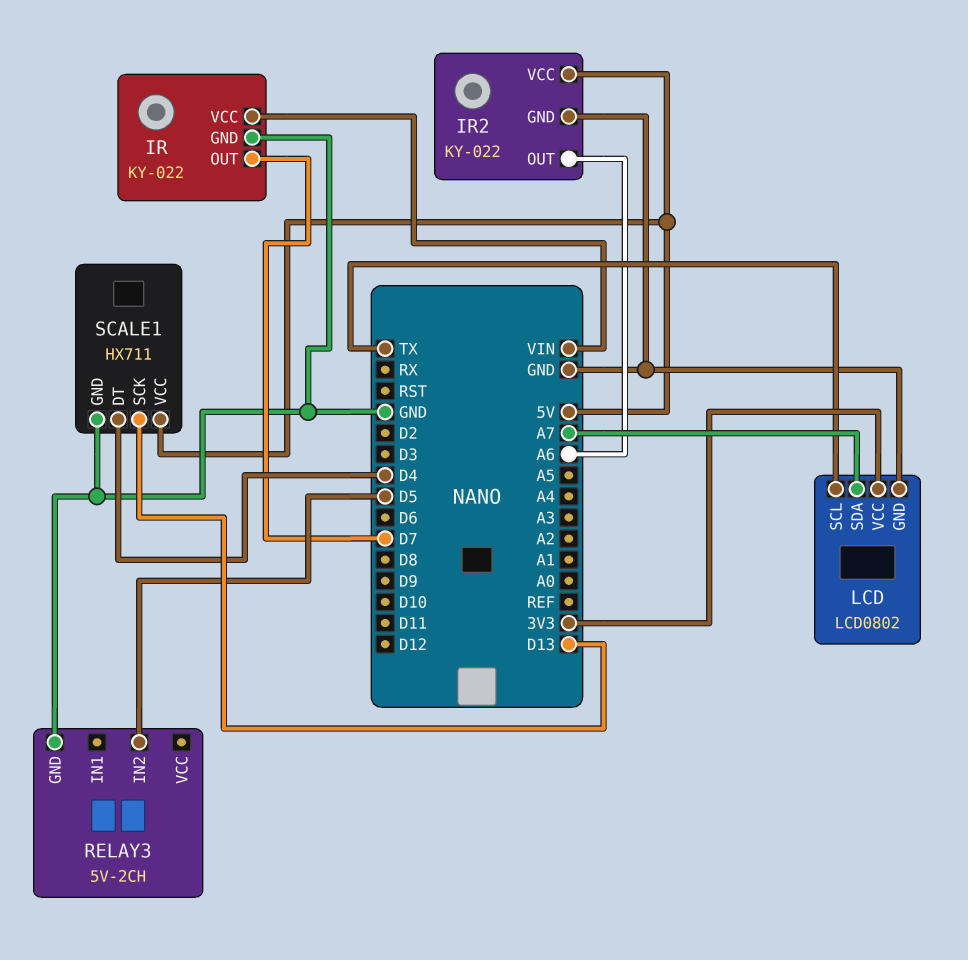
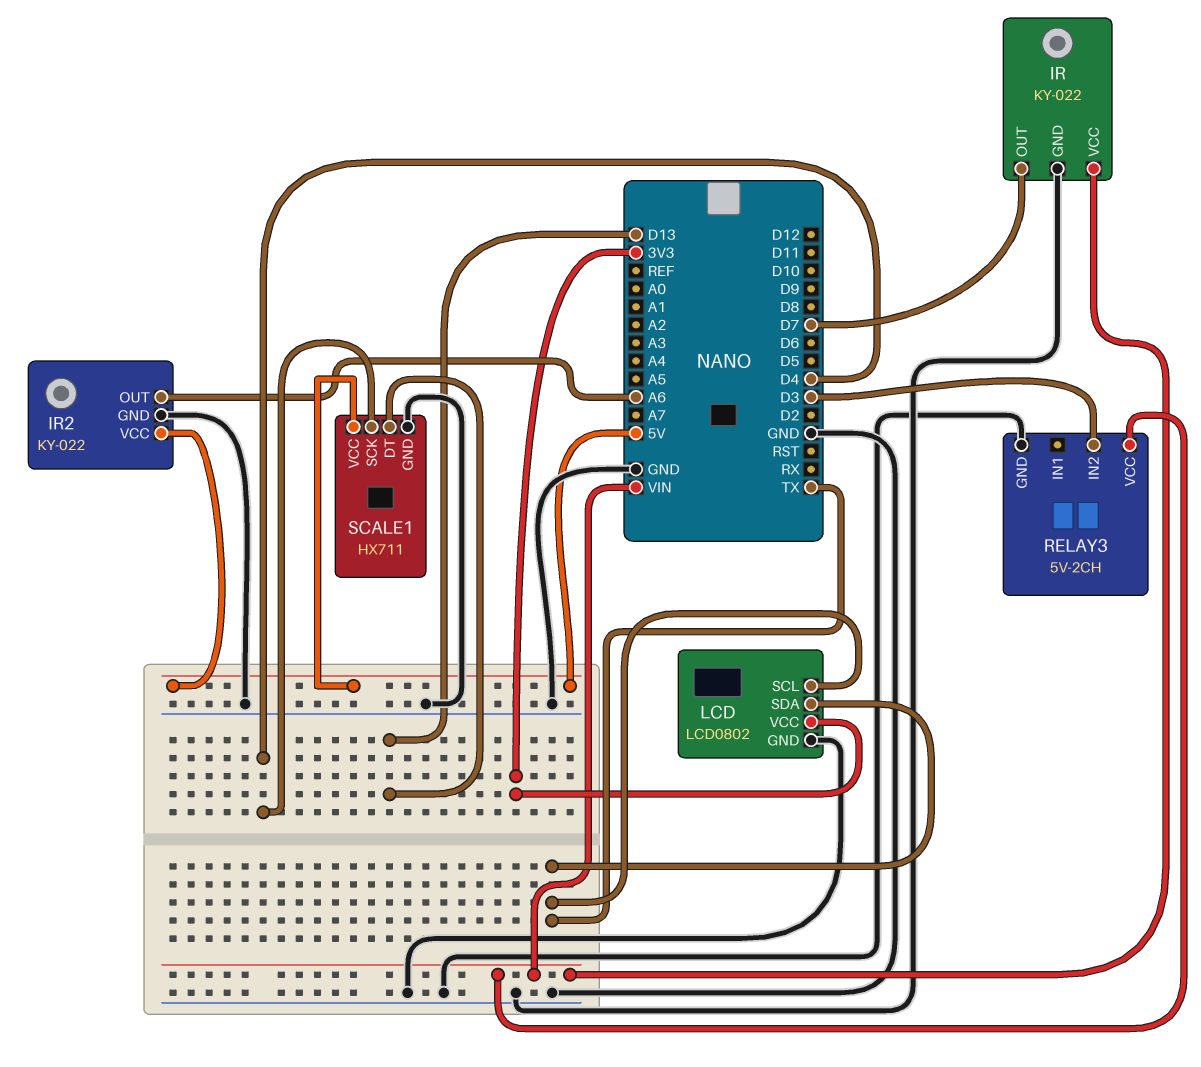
LCD pin SDA: A7 -> TX
RELAY3 pin IN2: D5 -> D3
RELAY3 pin VCC: none -> VIN
SCALE1 pin DT: D4 -> D13
SCALE1 pin SCK: D13 -> D4

